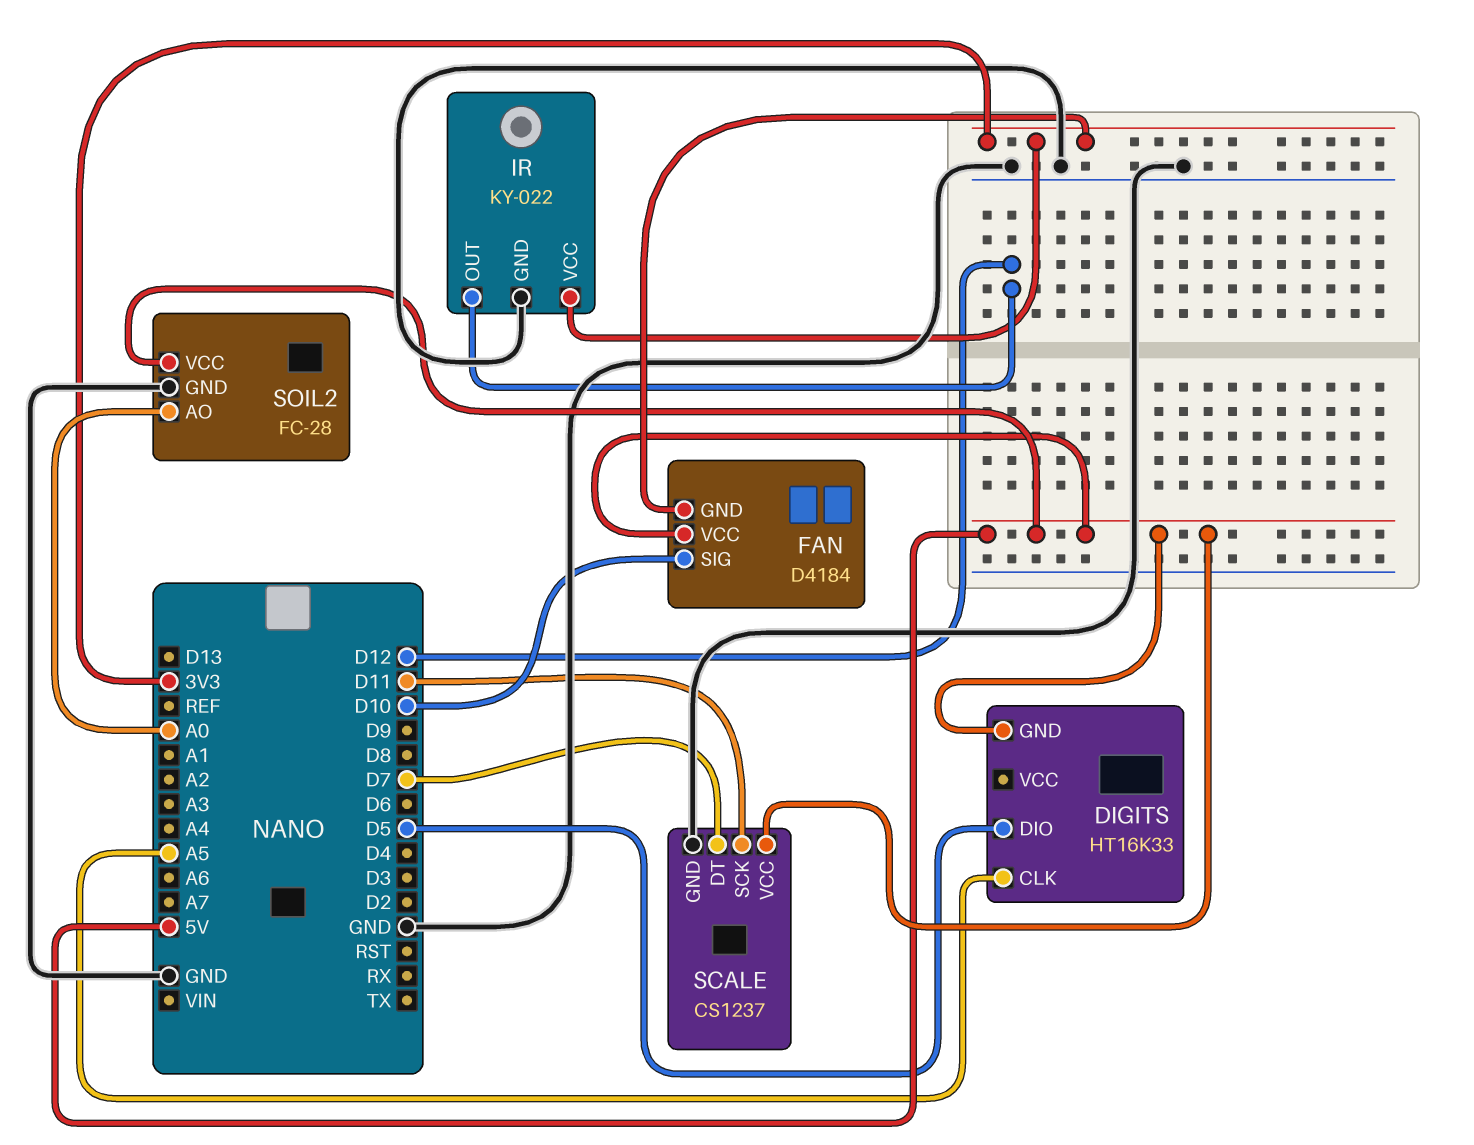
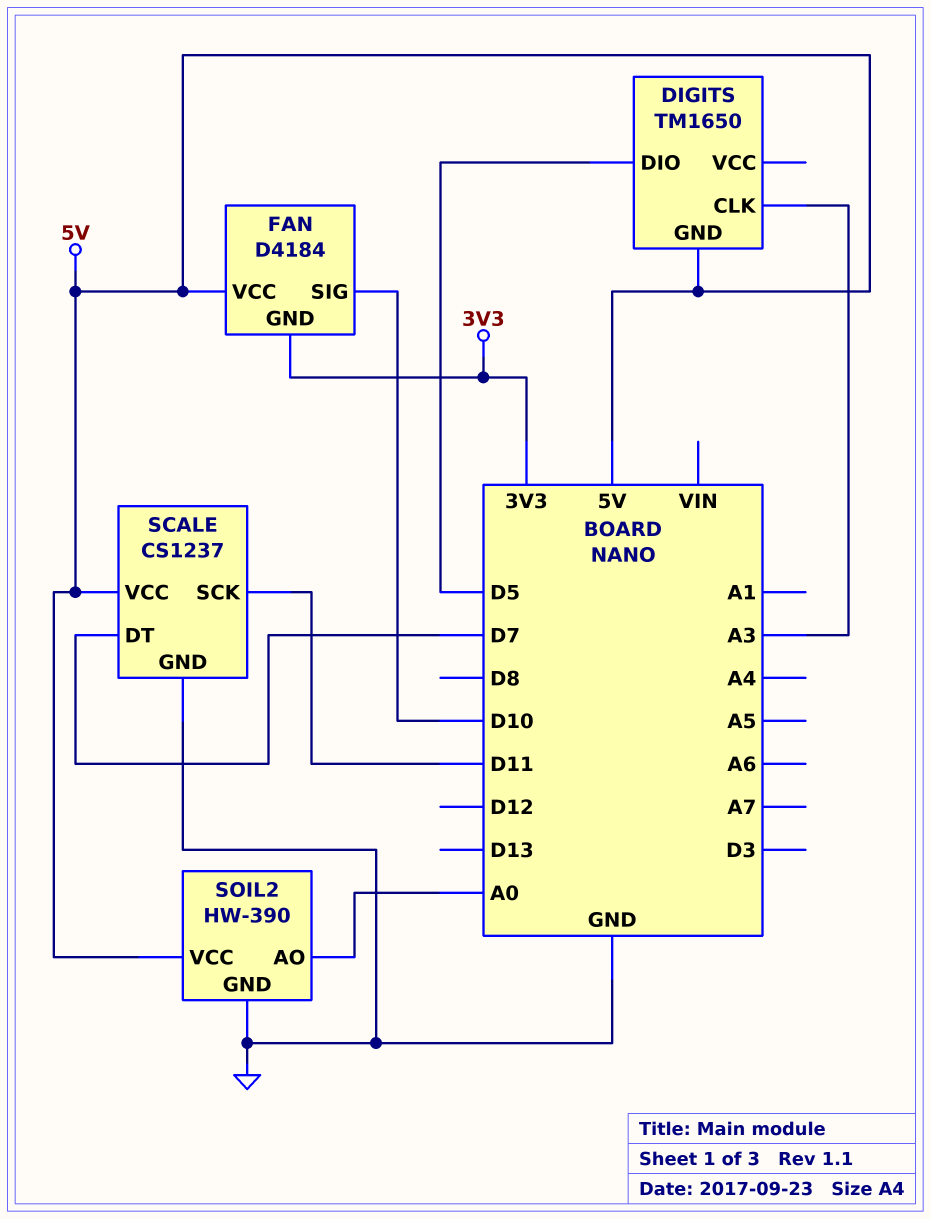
DIGITS: HT16K33 -> TM1650
DIGITS pin CLK: A5 -> A3
IR: KY-022 -> none
IR pin GND: GND -> none
IR pin OUT: D12 -> none
IR pin VCC: 3V3 -> none
SOIL2: FC-28 -> HW-390

